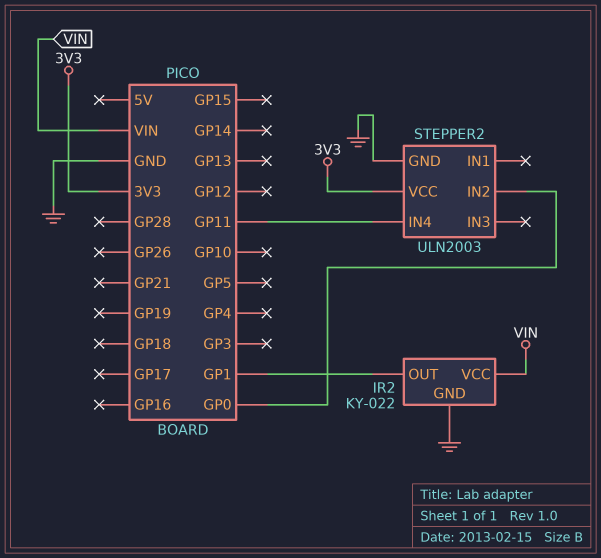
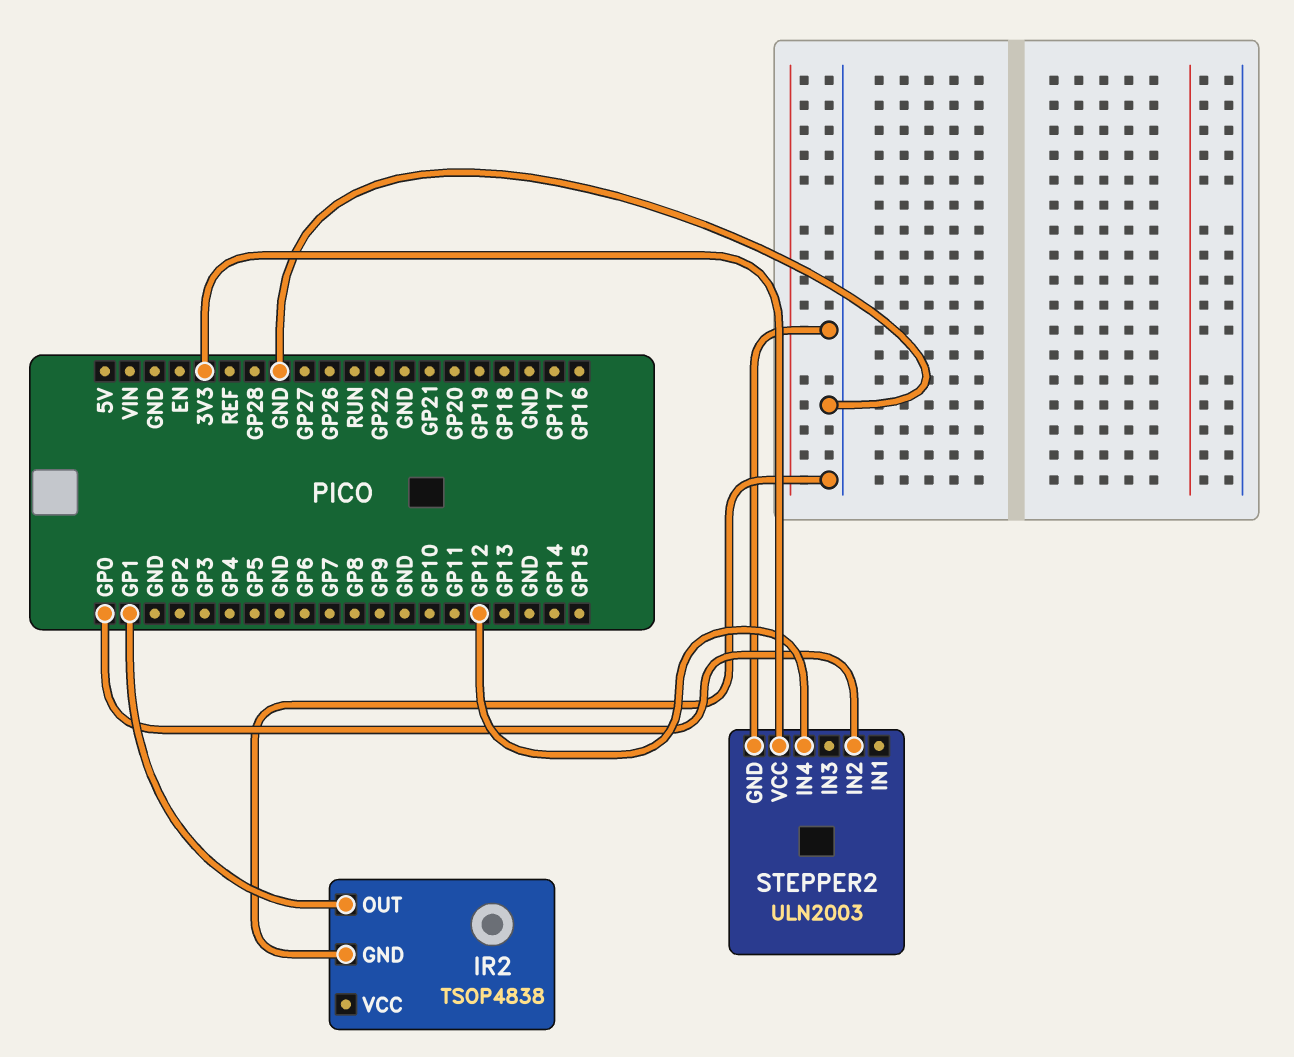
IR2: KY-022 -> TSOP4838
IR2 pin VCC: VIN -> none
STEPPER2 pin IN4: GP11 -> GP12

